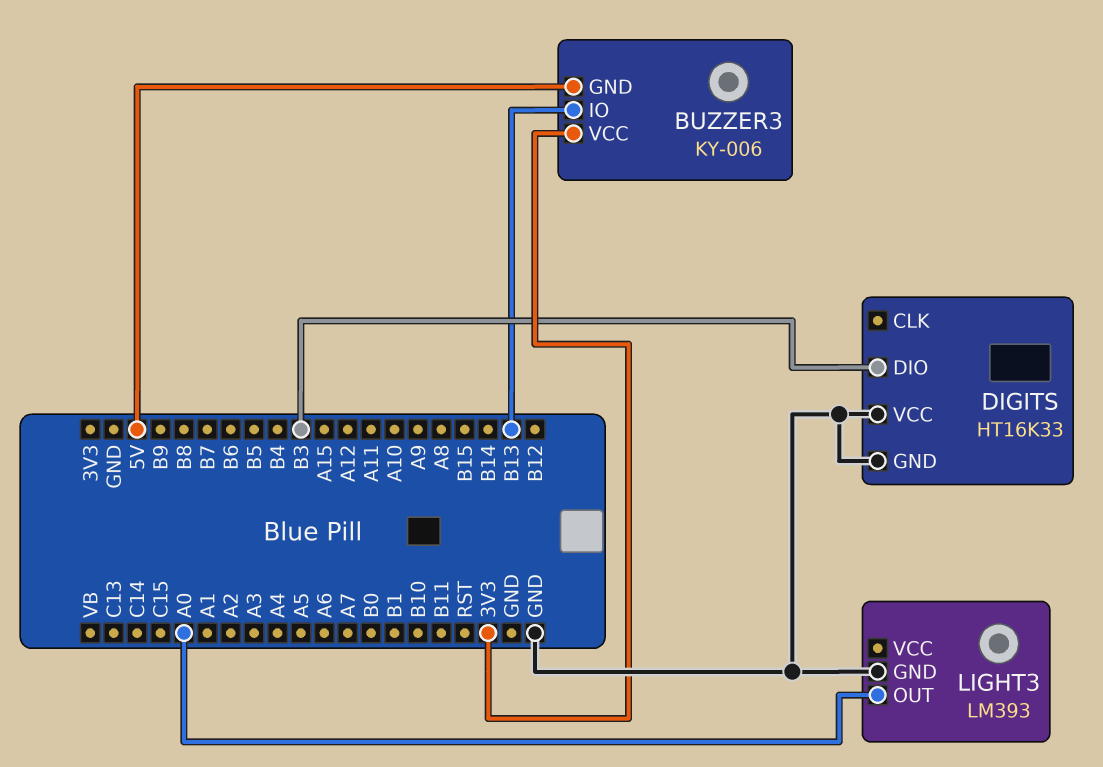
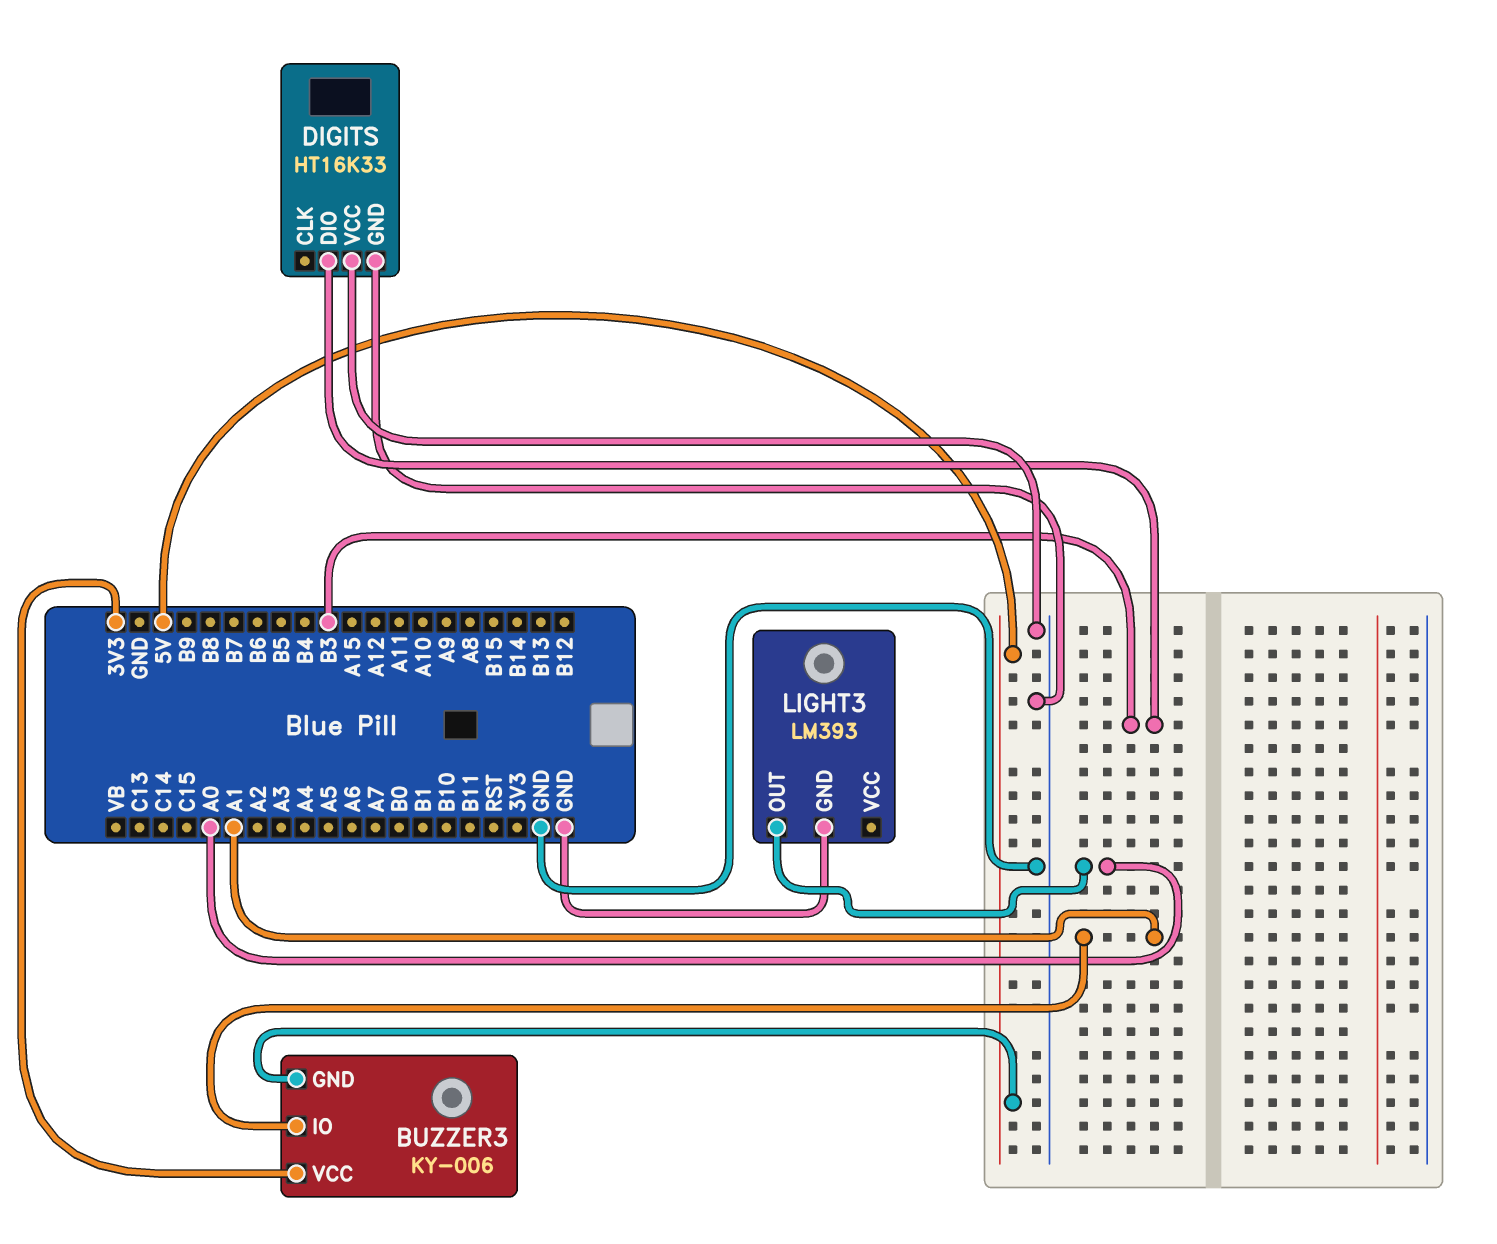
BUZZER3 pin IO: B13 -> A1

